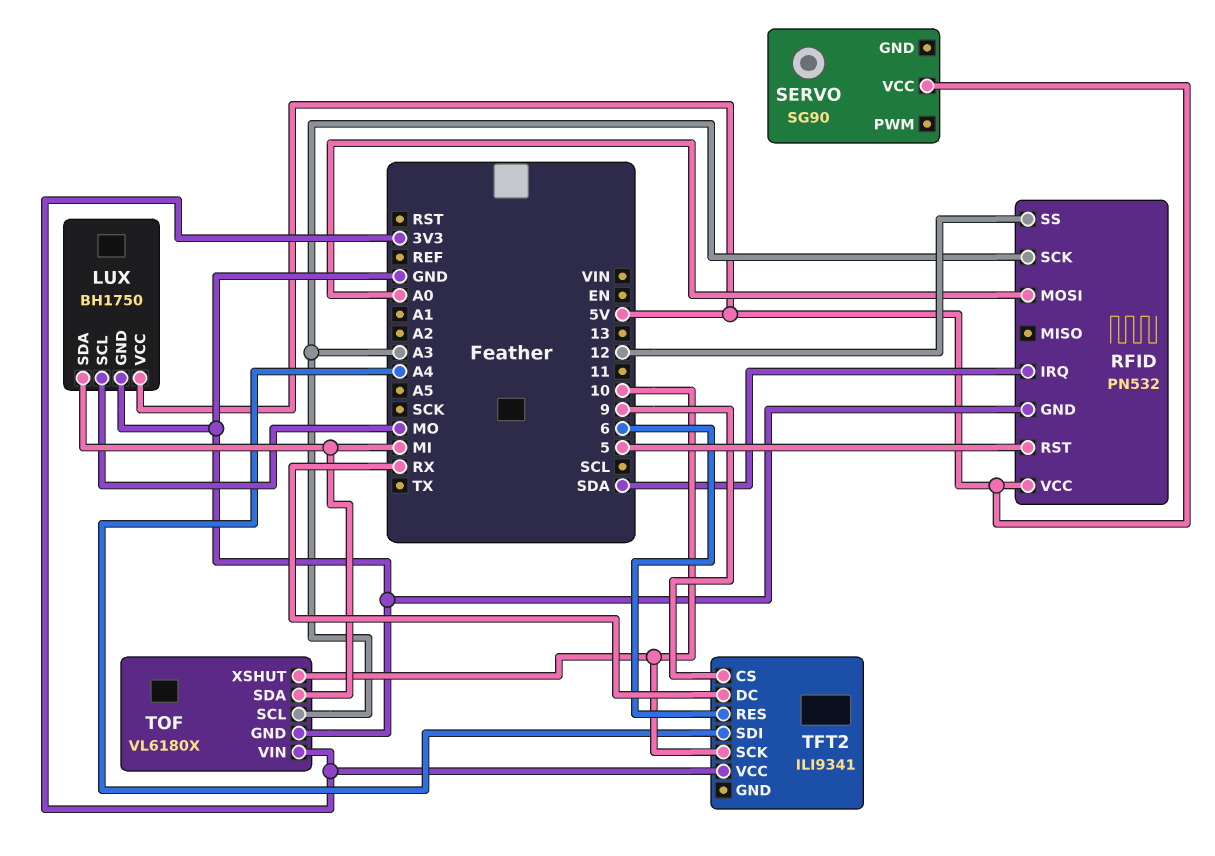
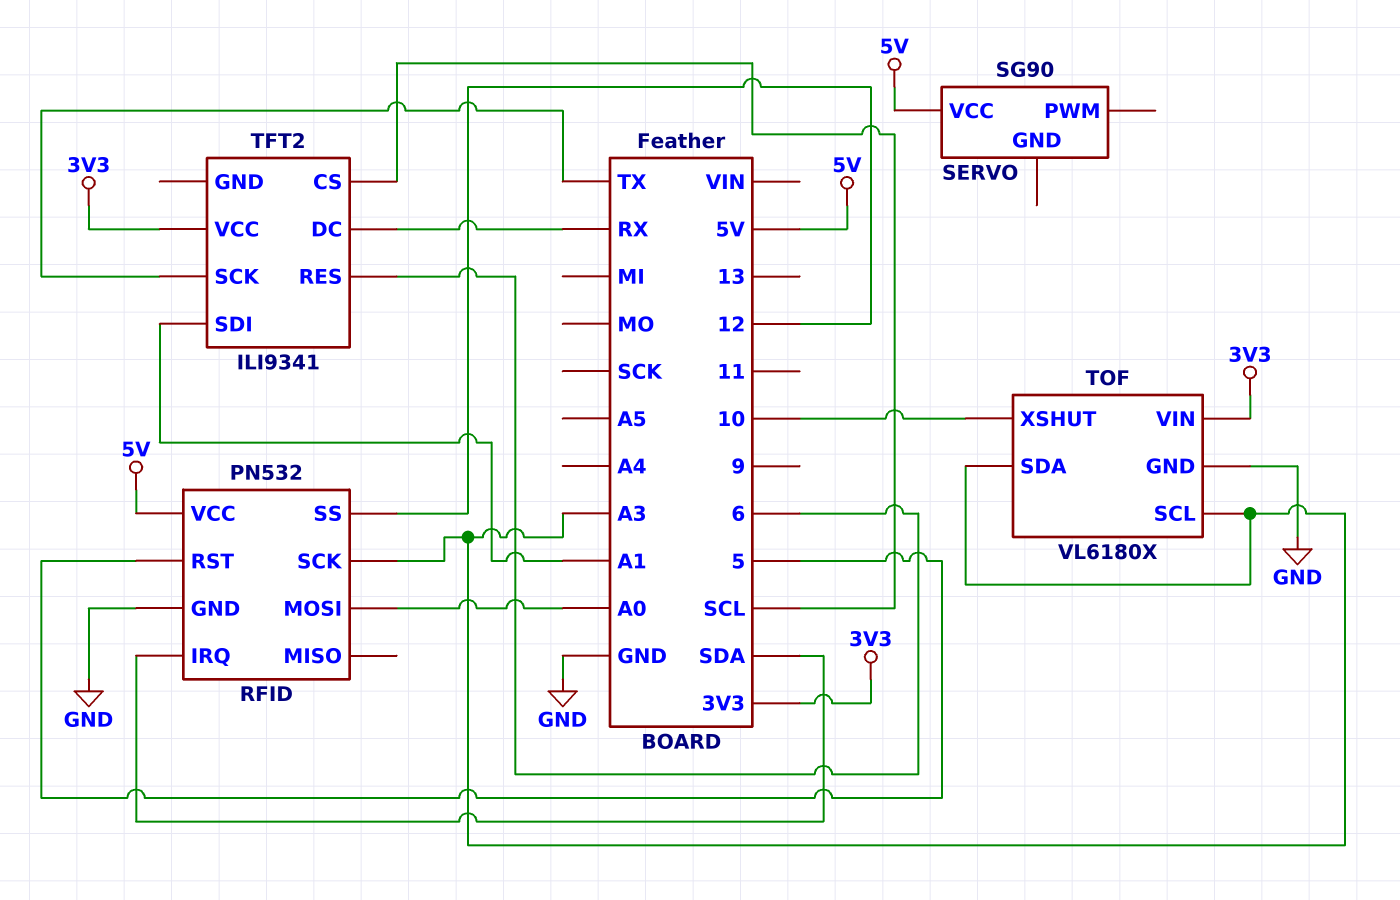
LUX: BH1750 -> none
LUX pin GND: GND -> none
LUX pin SCL: MO -> none
LUX pin SDA: MI -> none
LUX pin VCC: 5V -> none
TFT2 pin CS: 9 -> SCL
TFT2 pin SCK: 10 -> TX
TFT2 pin SDI: A4 -> A1
TOF pin SDA: MI -> A3

